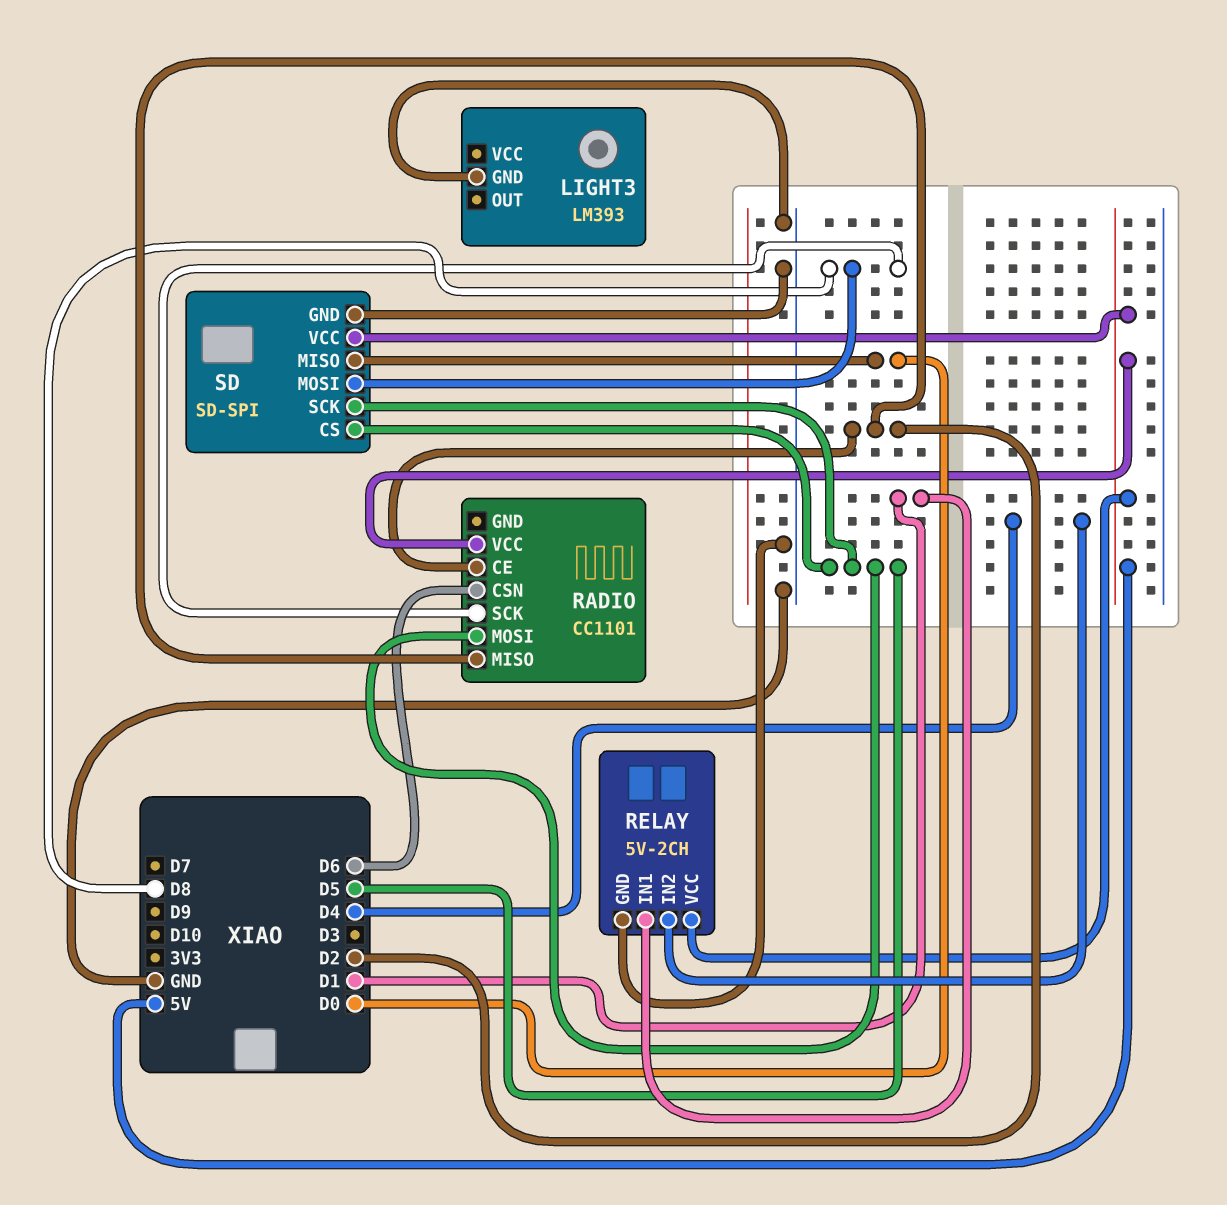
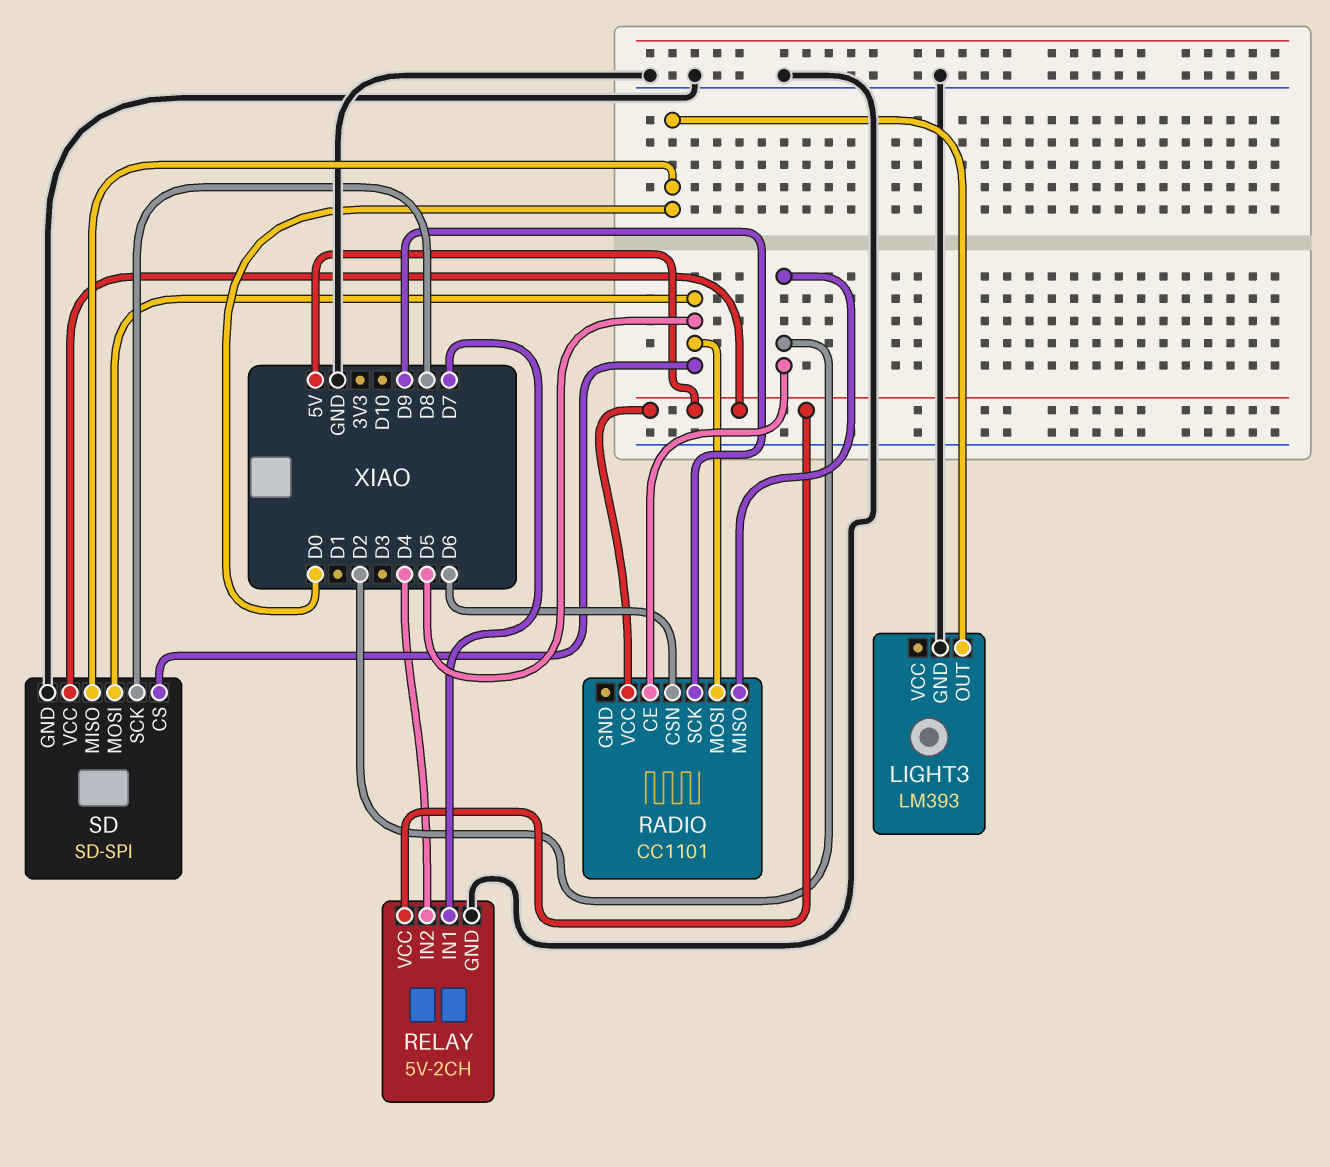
LIGHT3 pin OUT: none -> D0
RADIO pin SCK: D8 -> D9
RELAY pin IN1: D1 -> D7
SD pin MOSI: D8 -> D5
SD pin SCK: D5 -> D8

